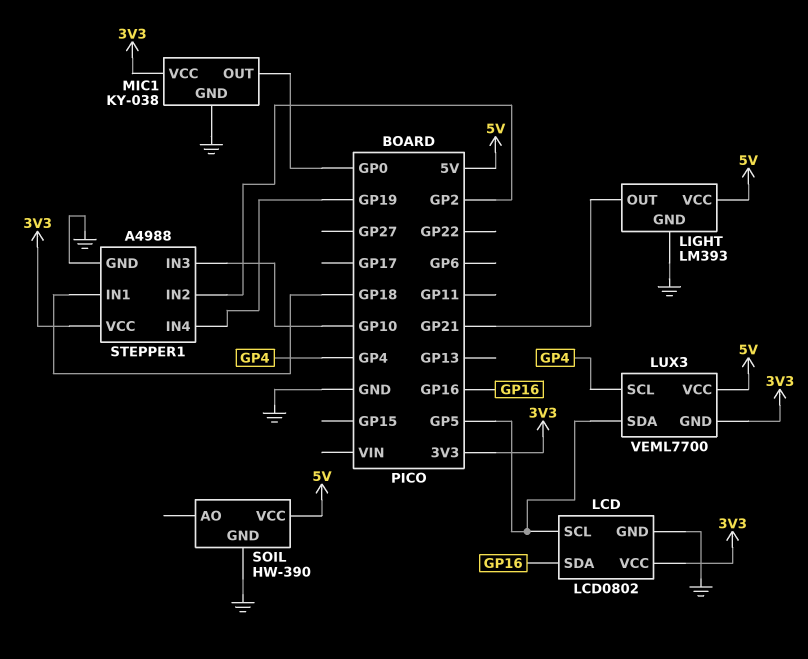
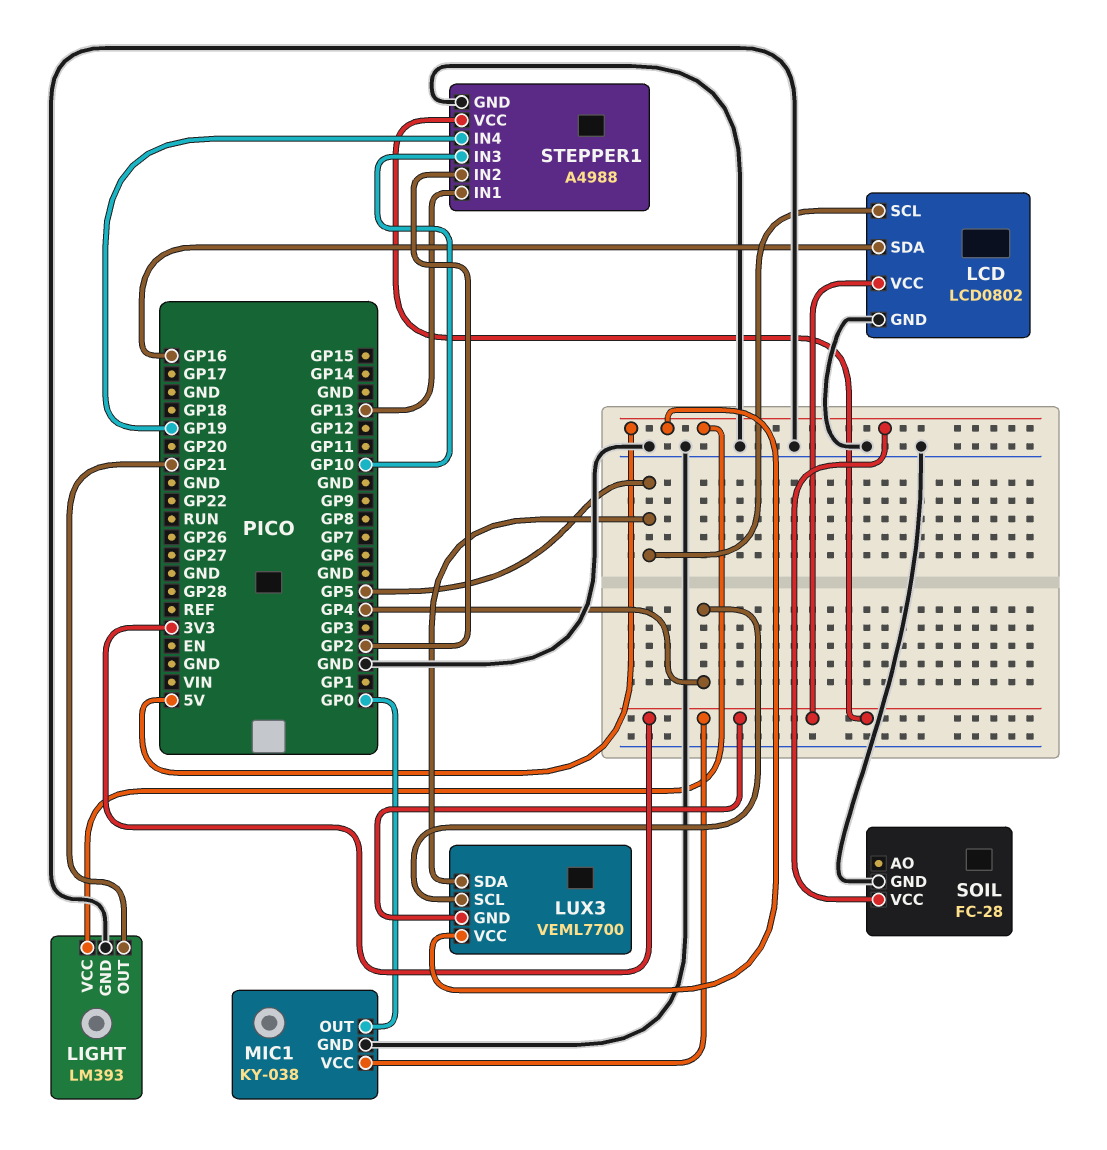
SOIL: HW-390 -> FC-28
STEPPER1 pin IN1: GP18 -> GP13

